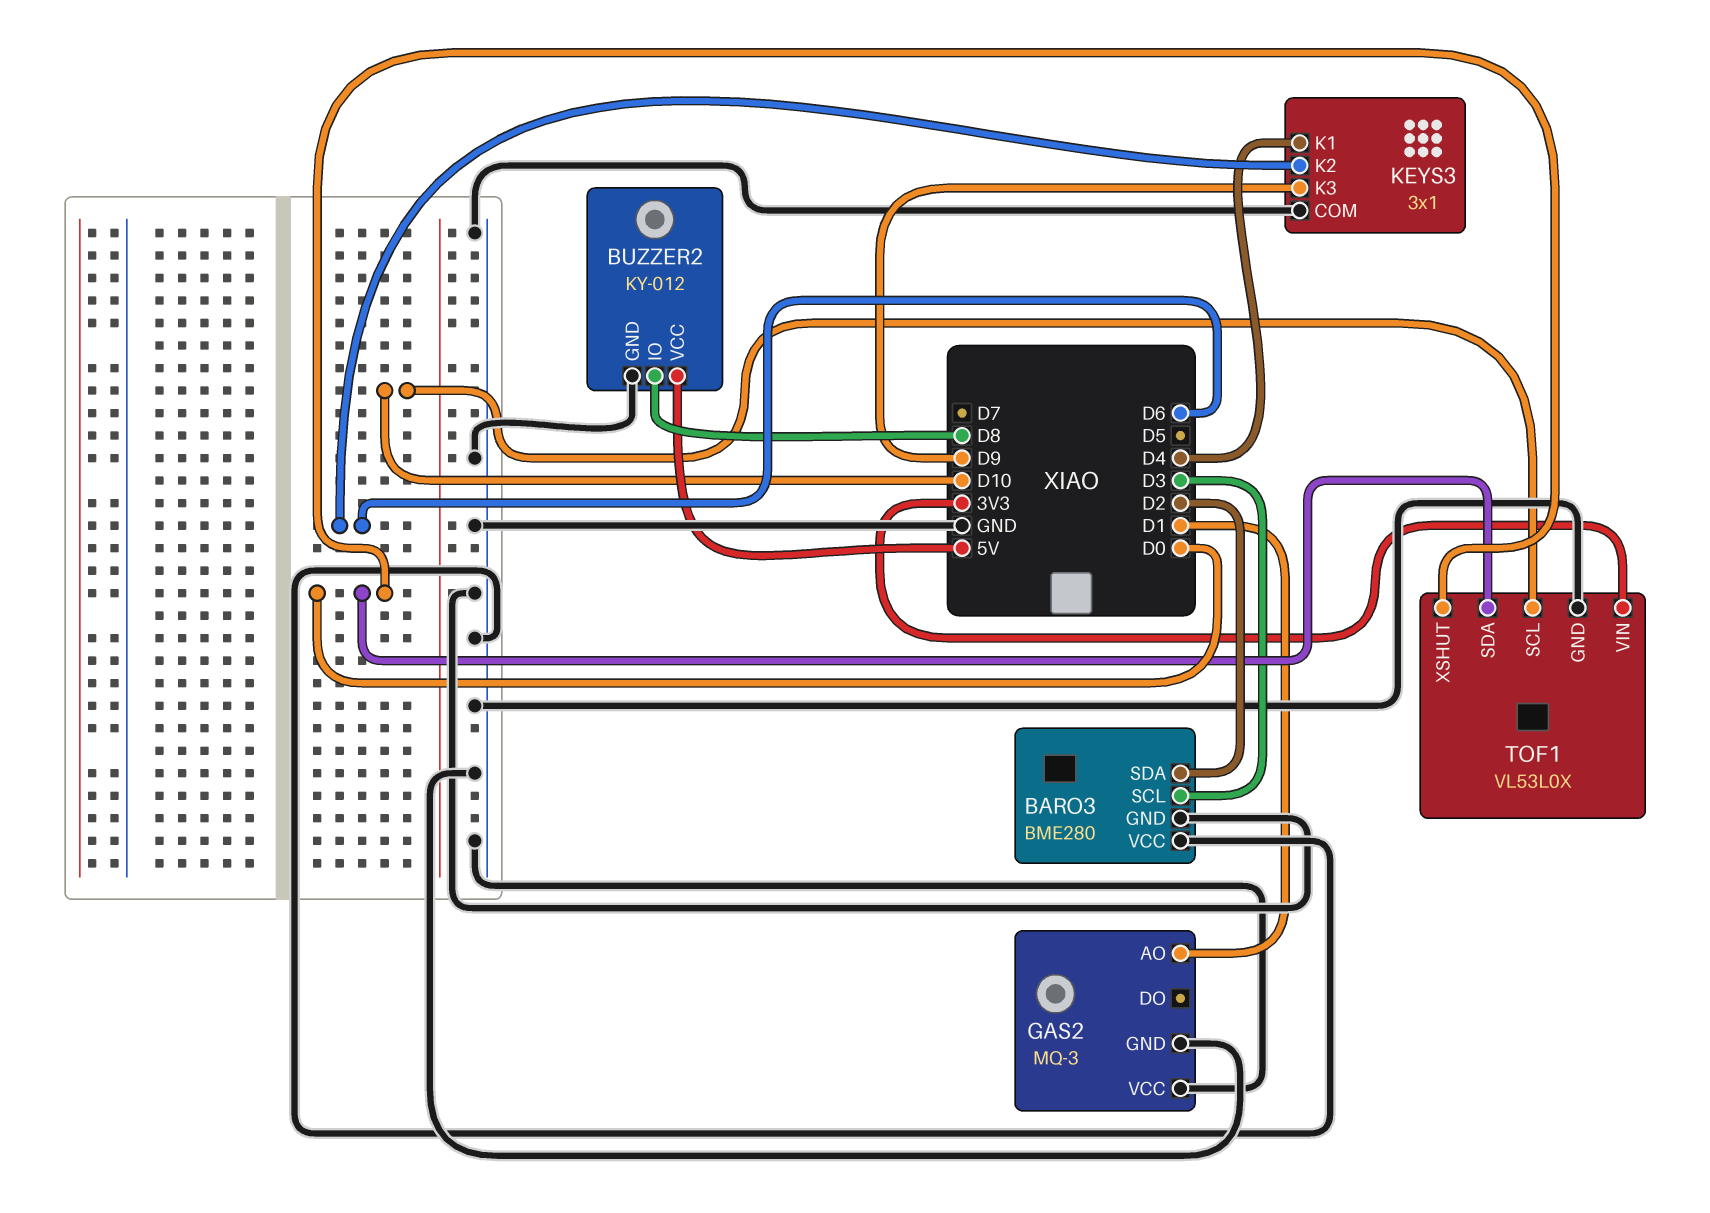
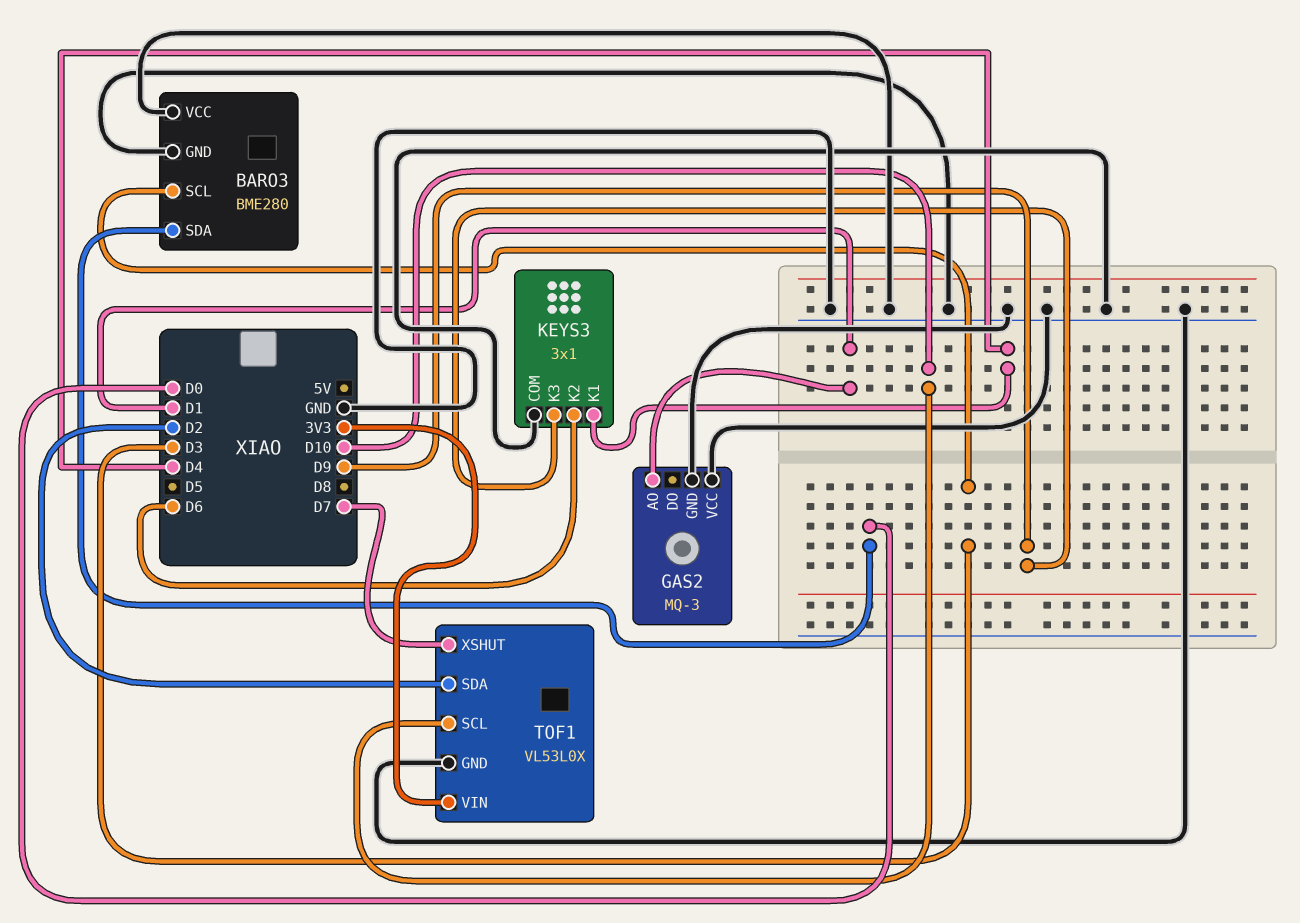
BARO3 pin SDA: D2 -> D0
BUZZER2: KY-012 -> none
BUZZER2 pin GND: GND -> none
BUZZER2 pin IO: D8 -> none
BUZZER2 pin VCC: 5V -> none
TOF1 pin SDA: D0 -> D2
TOF1 pin XSHUT: D0 -> D7

